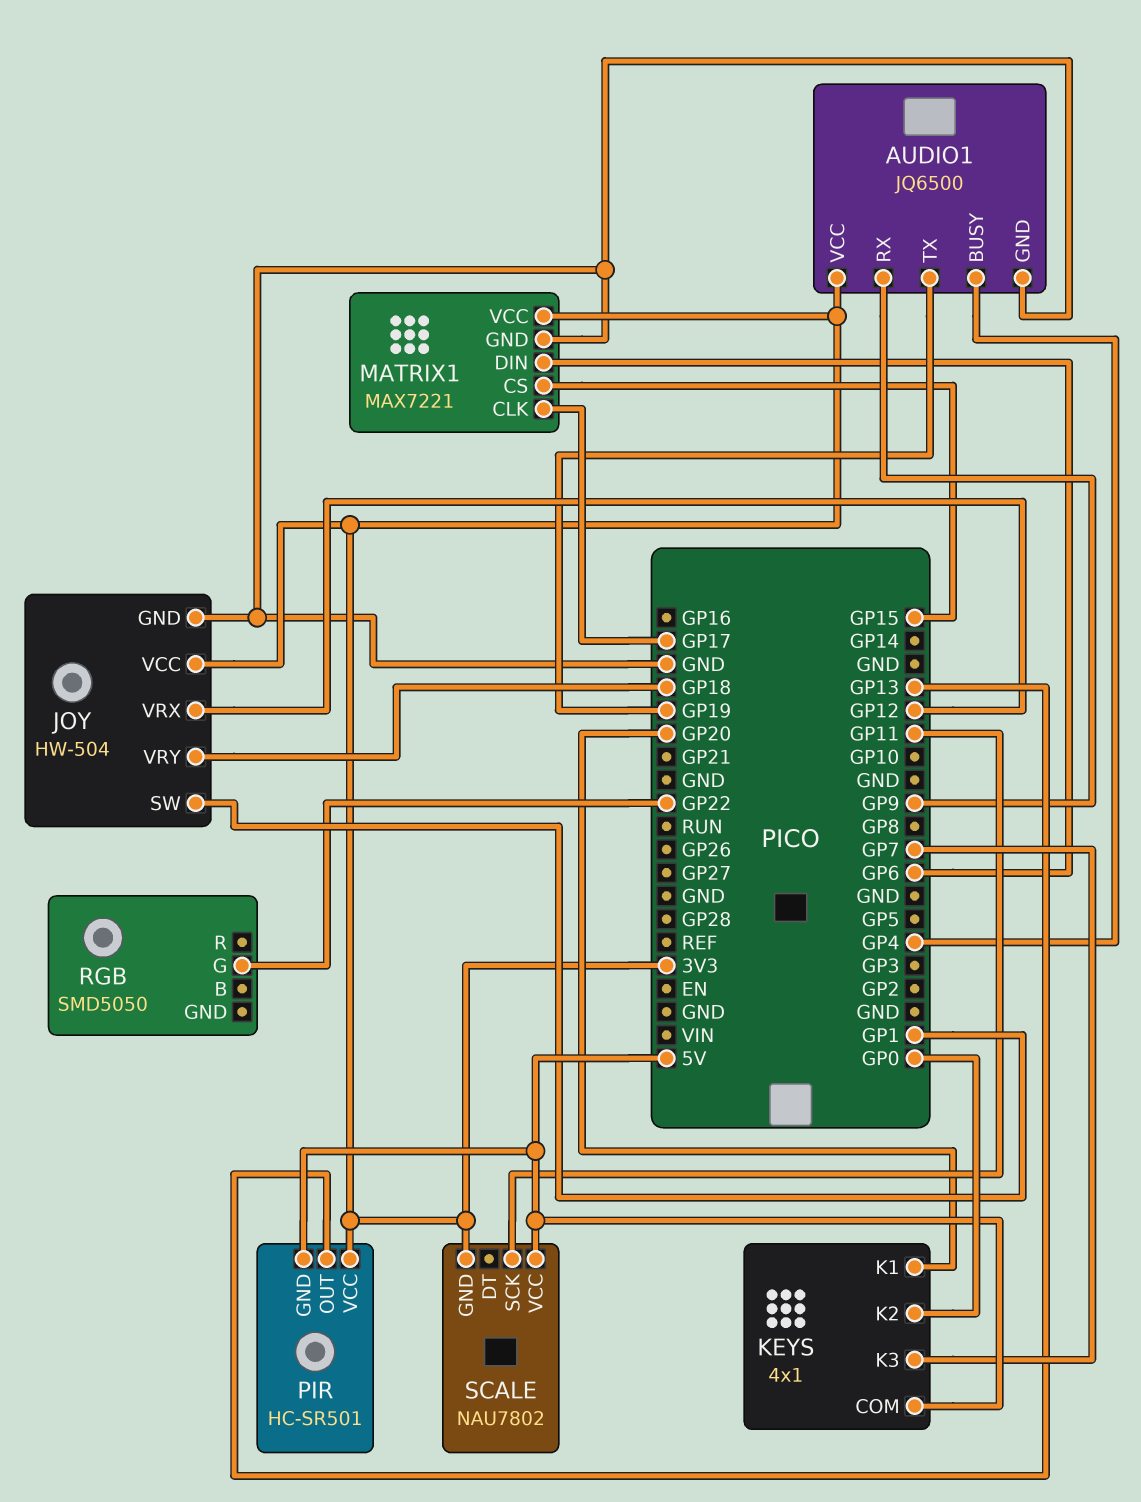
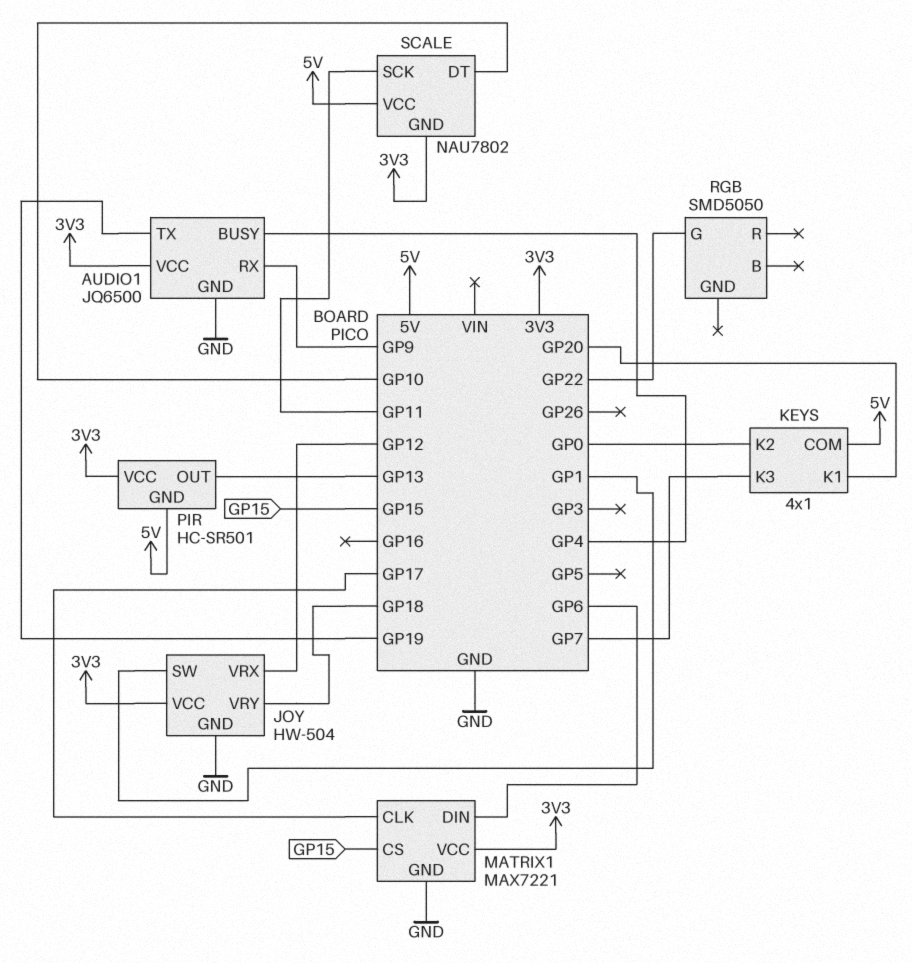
SCALE pin DT: none -> GP10

